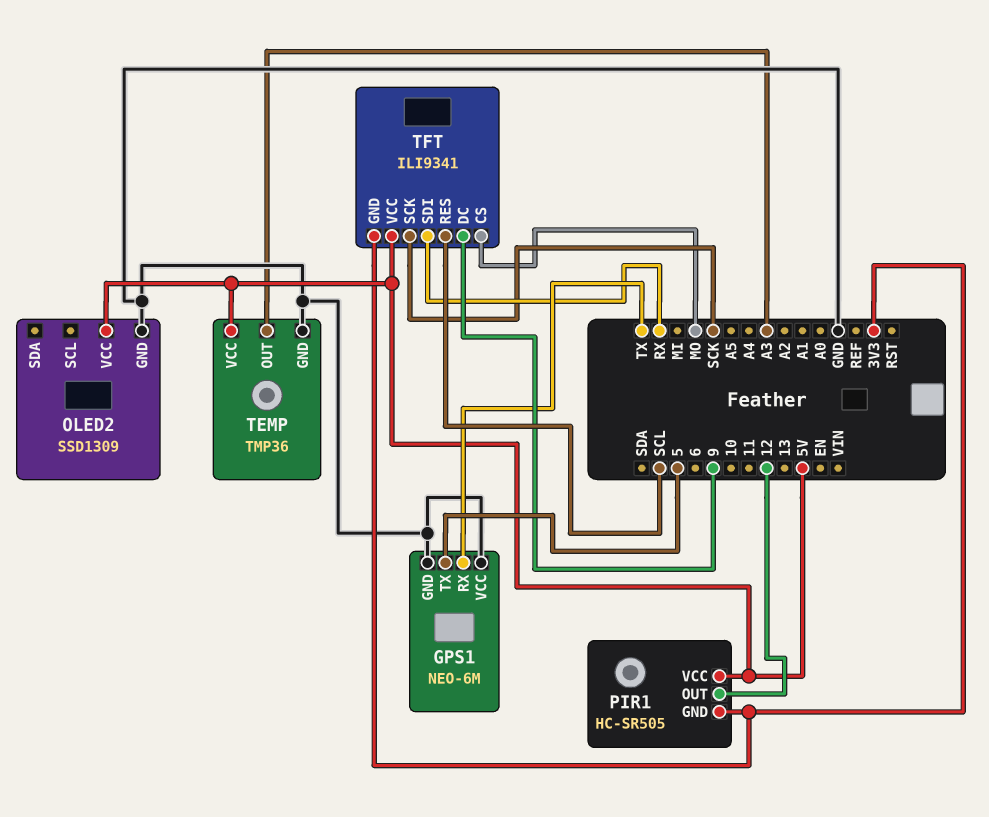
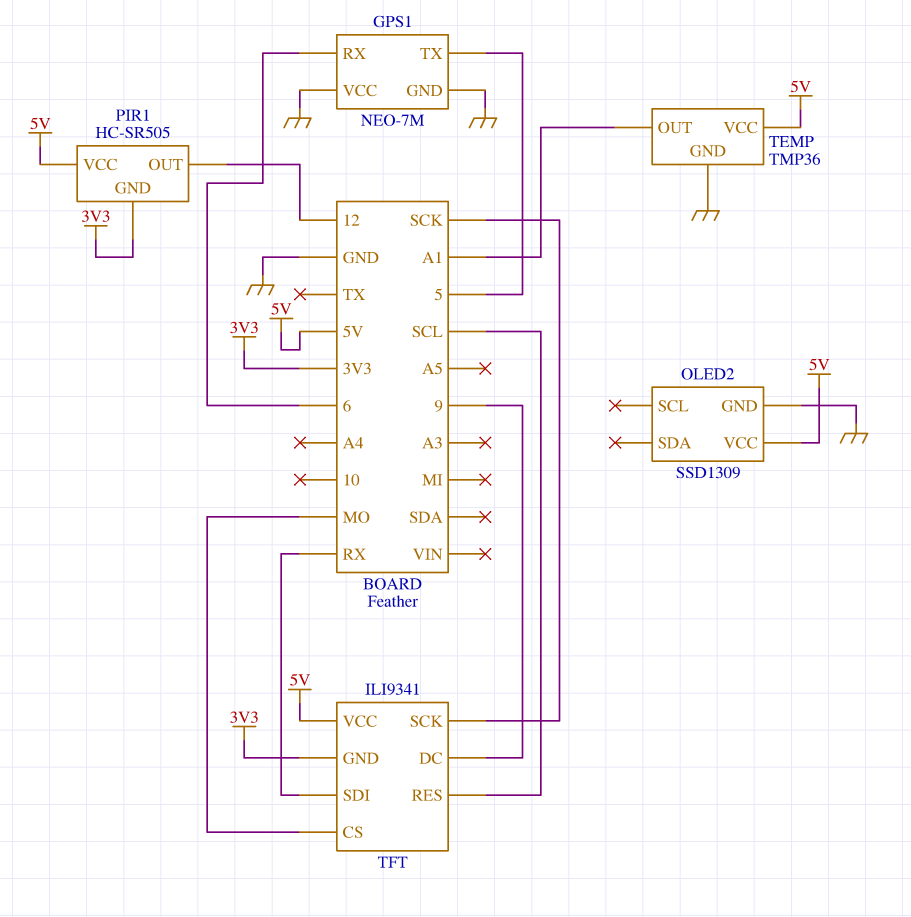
GPS1: NEO-6M -> NEO-7M
GPS1 pin RX: TX -> 6
TEMP pin OUT: A3 -> A1

